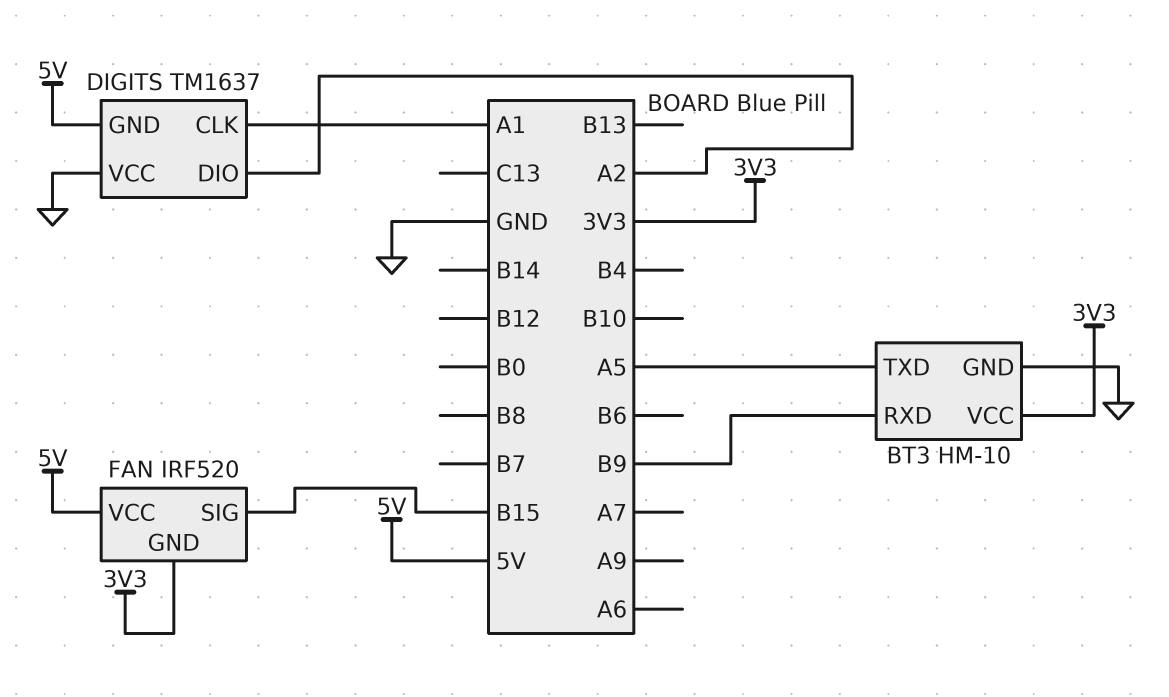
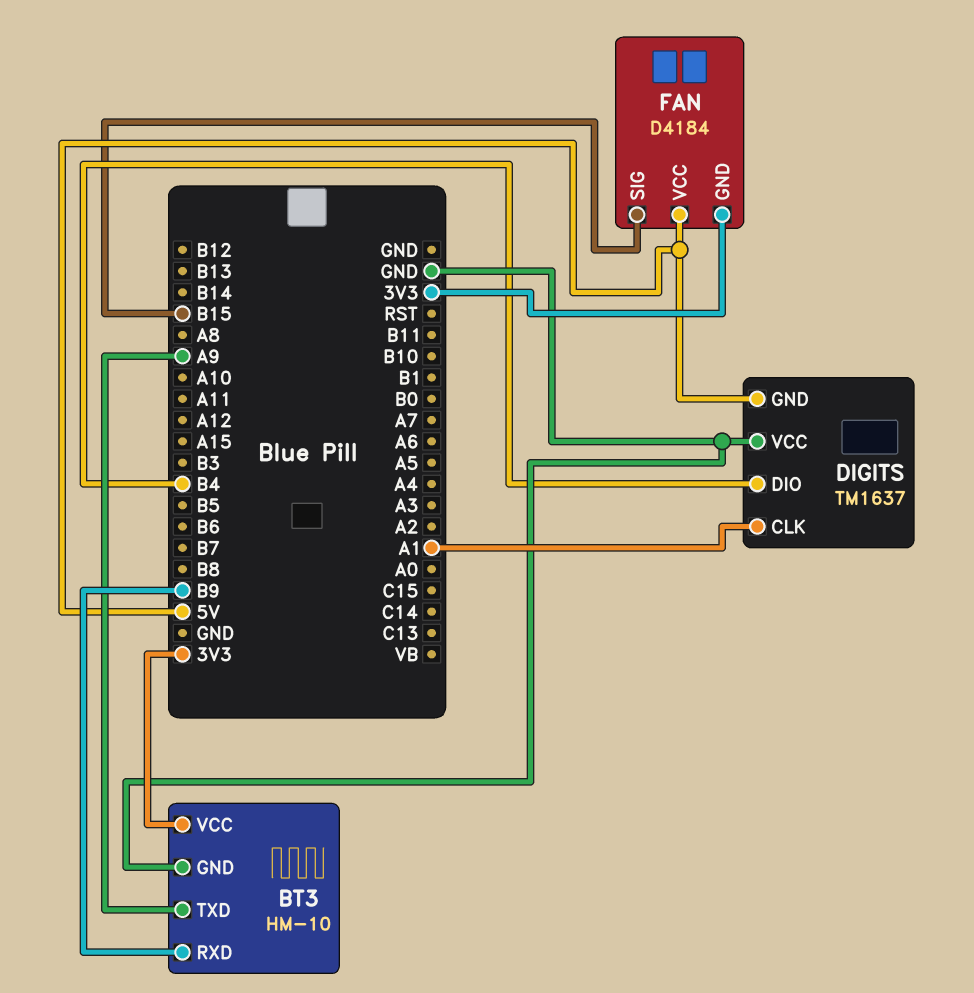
BT3 pin TXD: A5 -> A9
DIGITS pin DIO: A2 -> B4
FAN: IRF520 -> D4184

